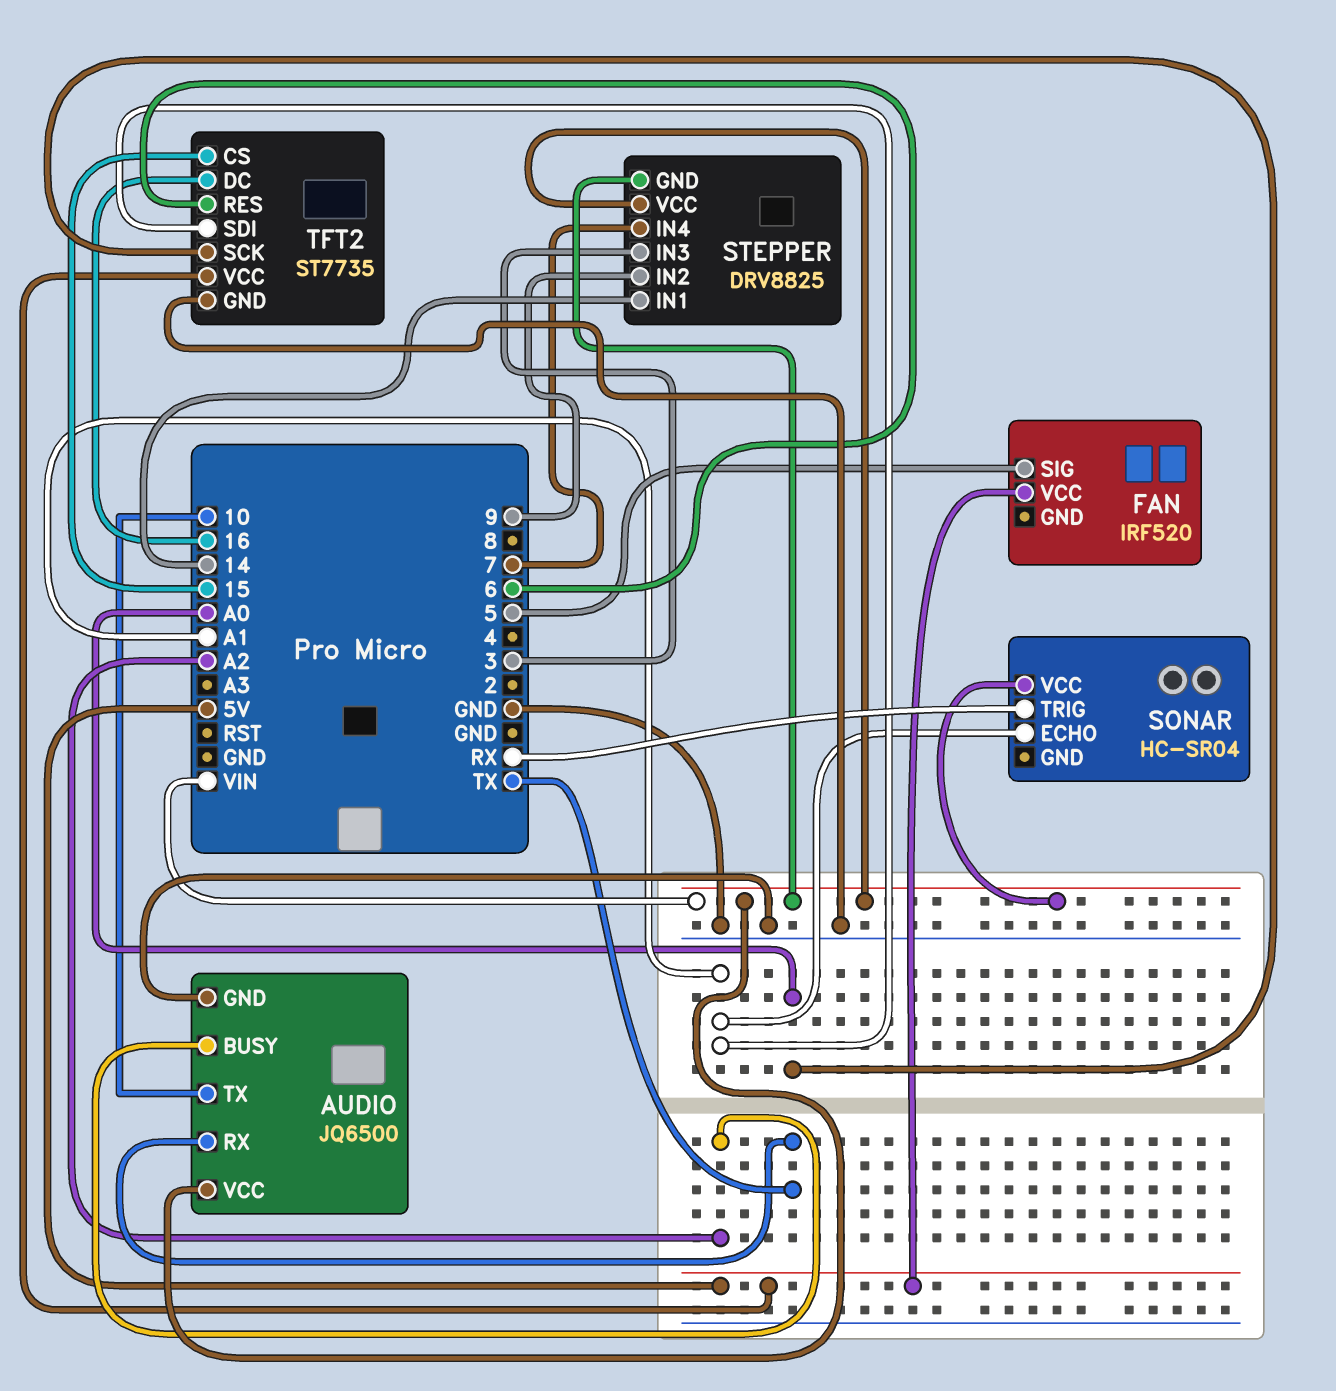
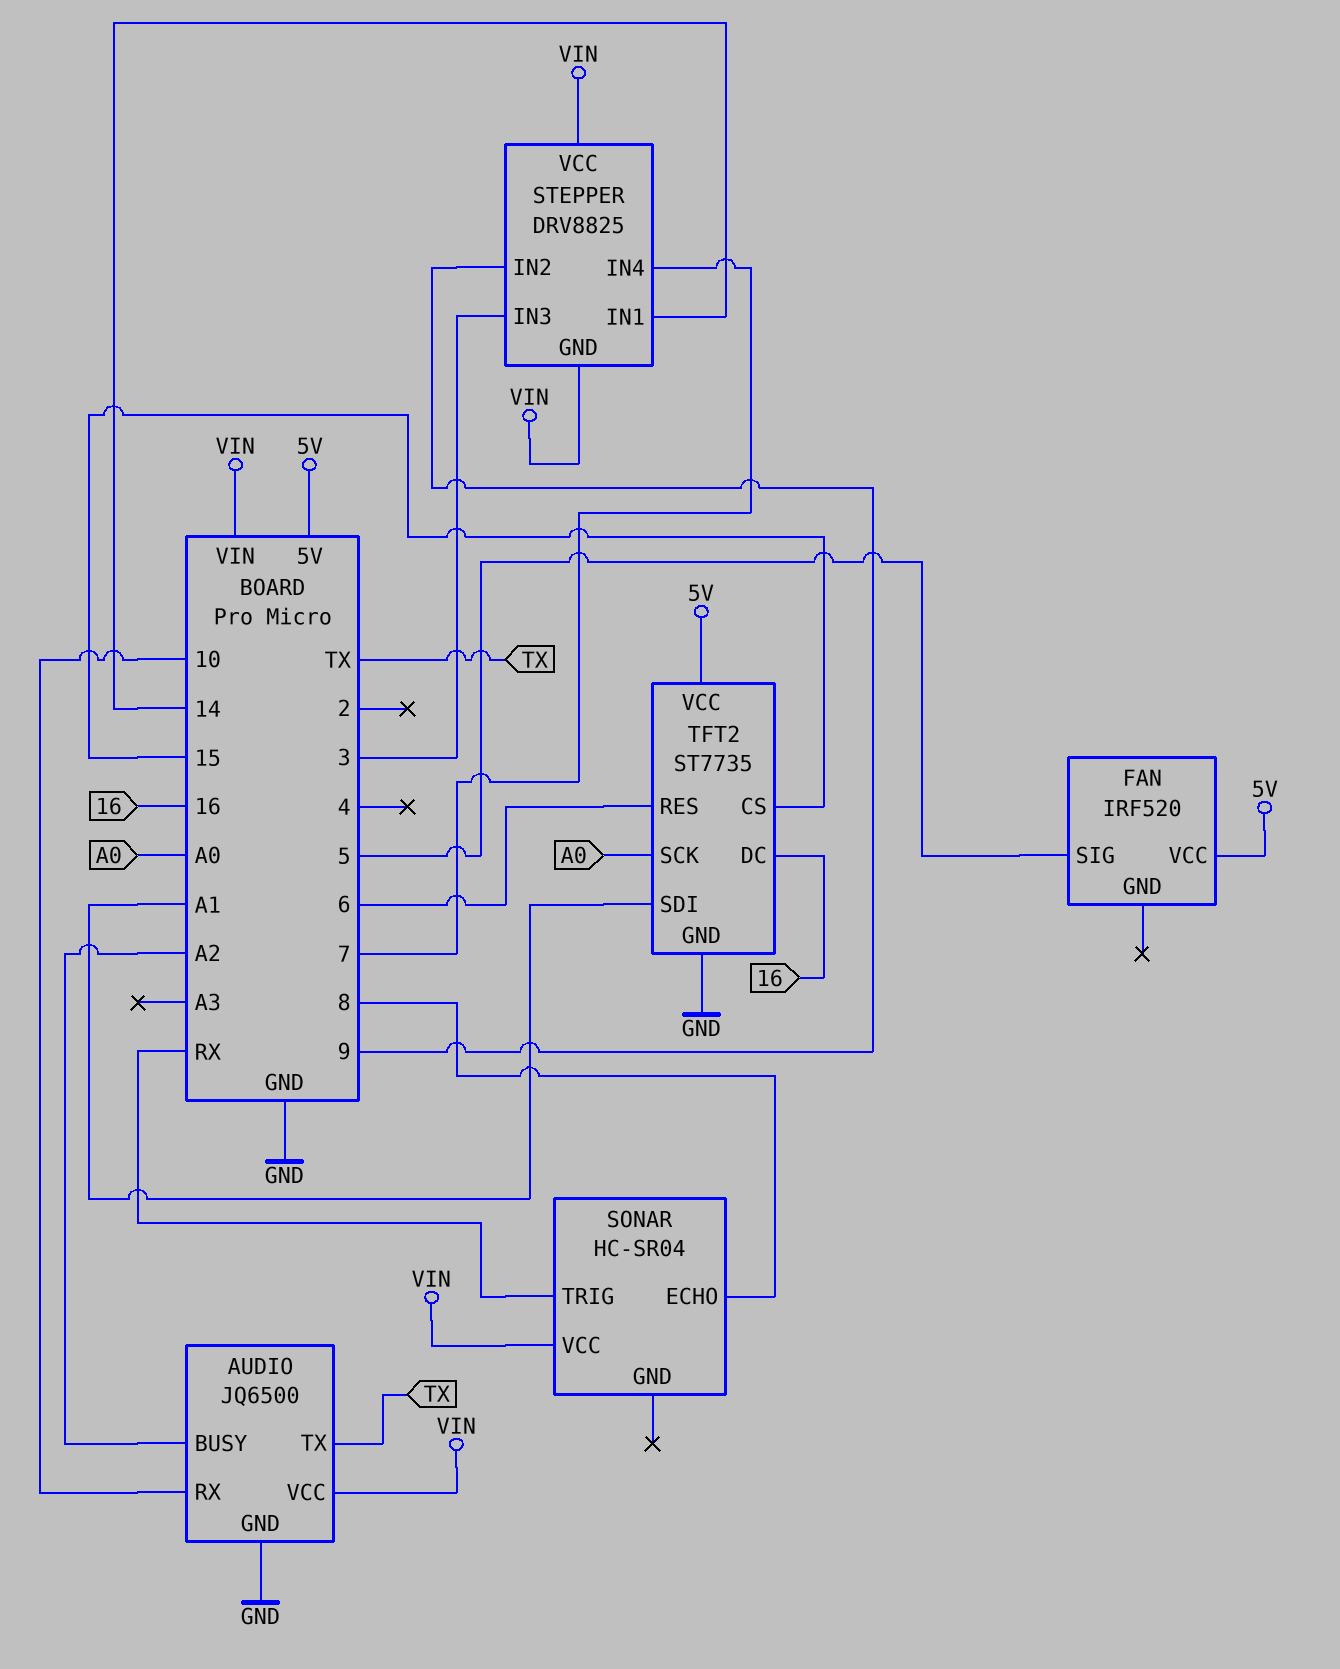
AUDIO pin RX: TX -> 10
AUDIO pin TX: 10 -> TX
SONAR pin ECHO: A1 -> 8

